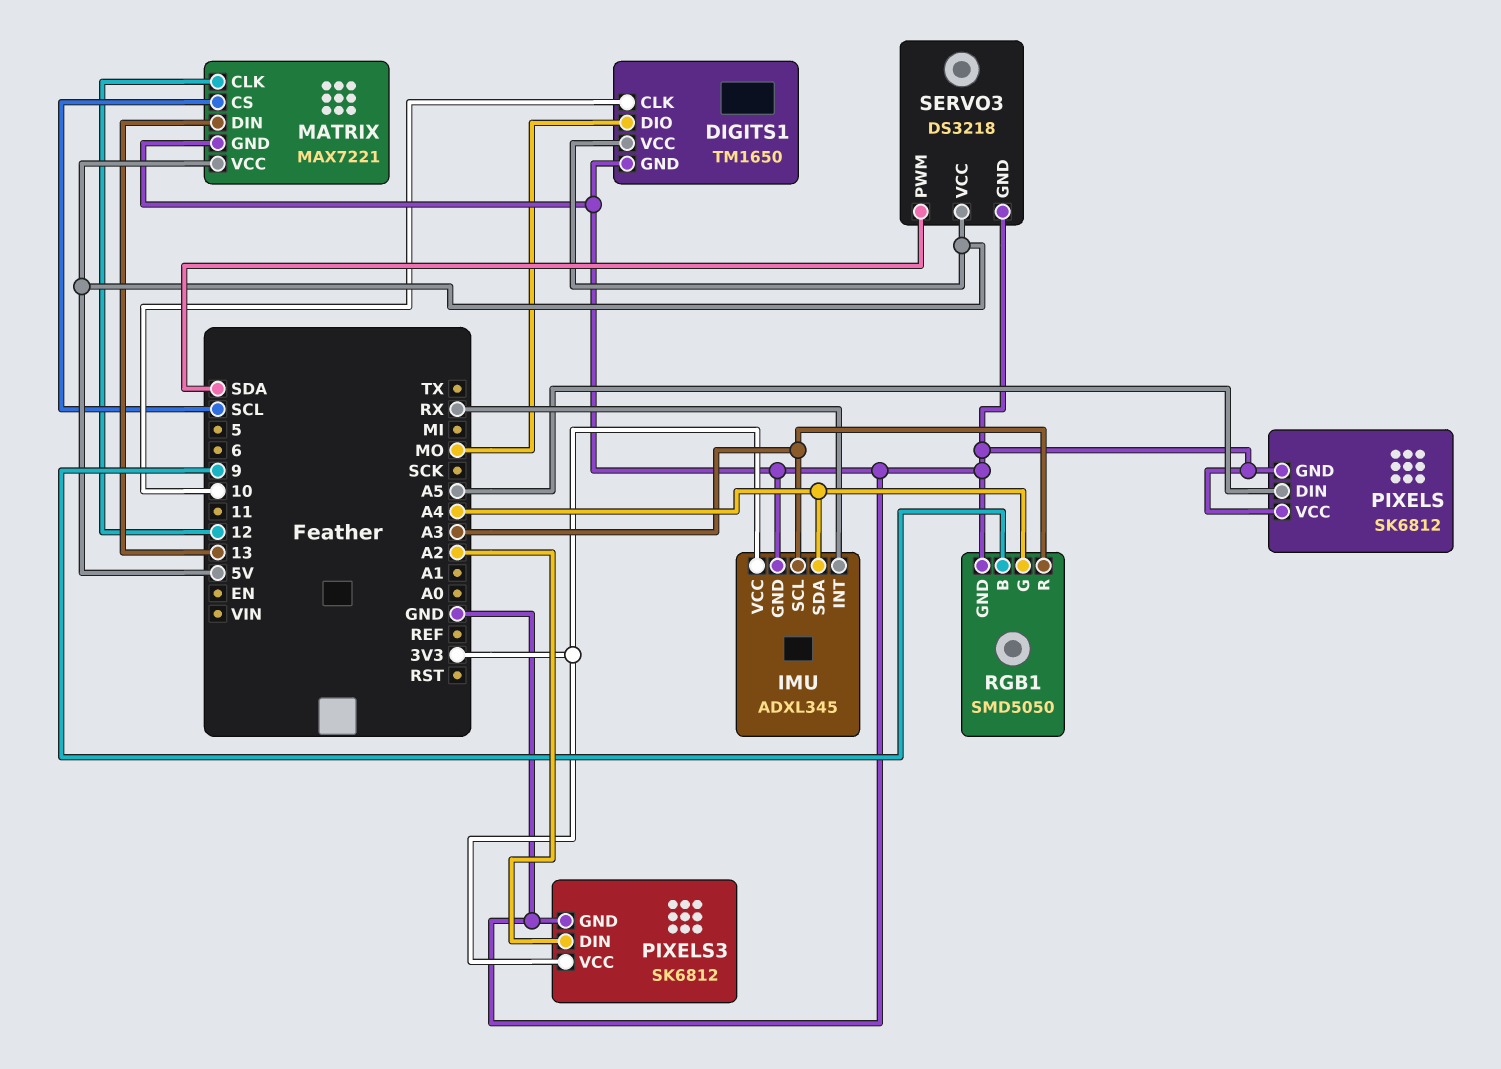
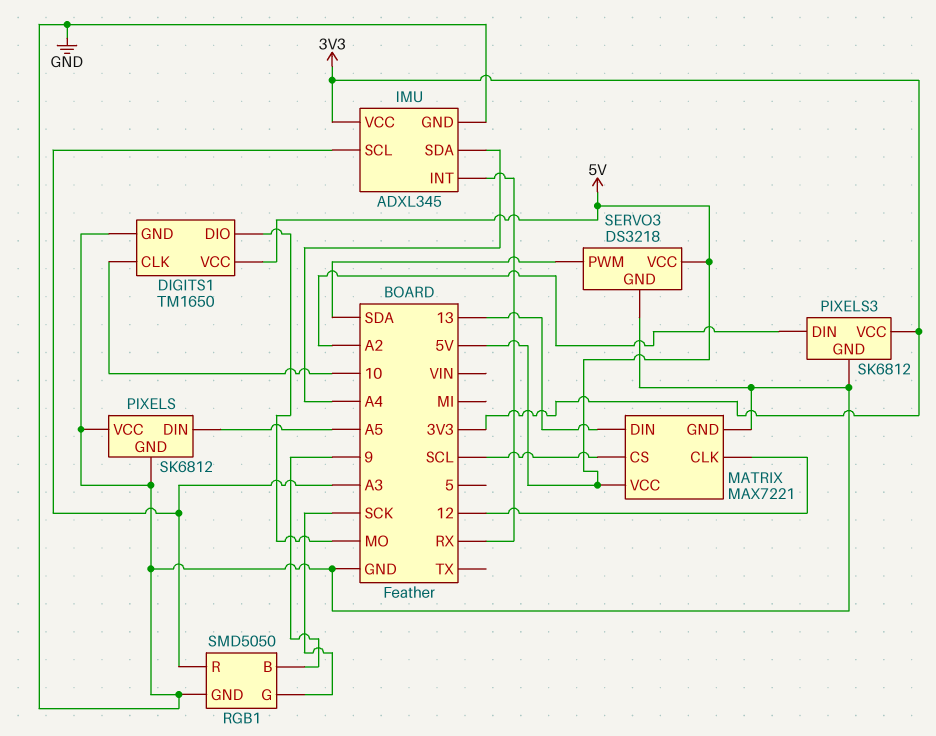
RGB1 pin G: A4 -> SCK

